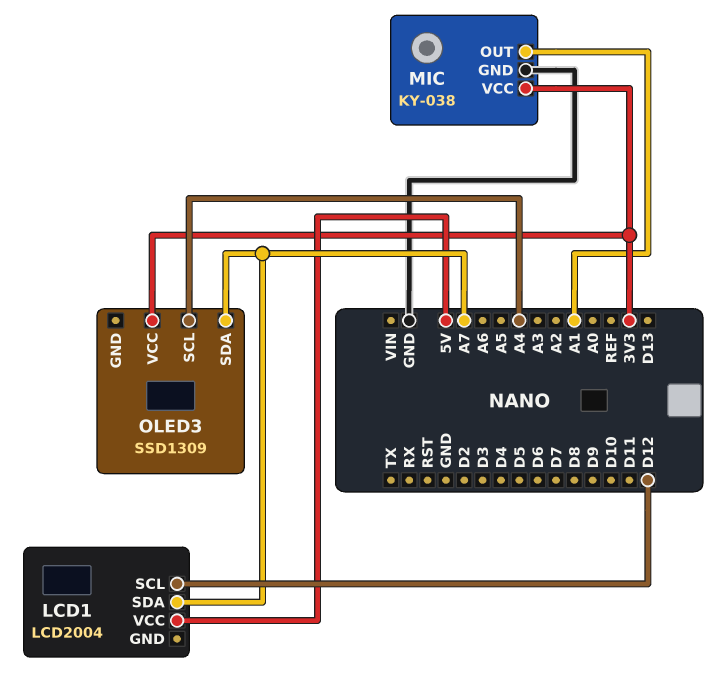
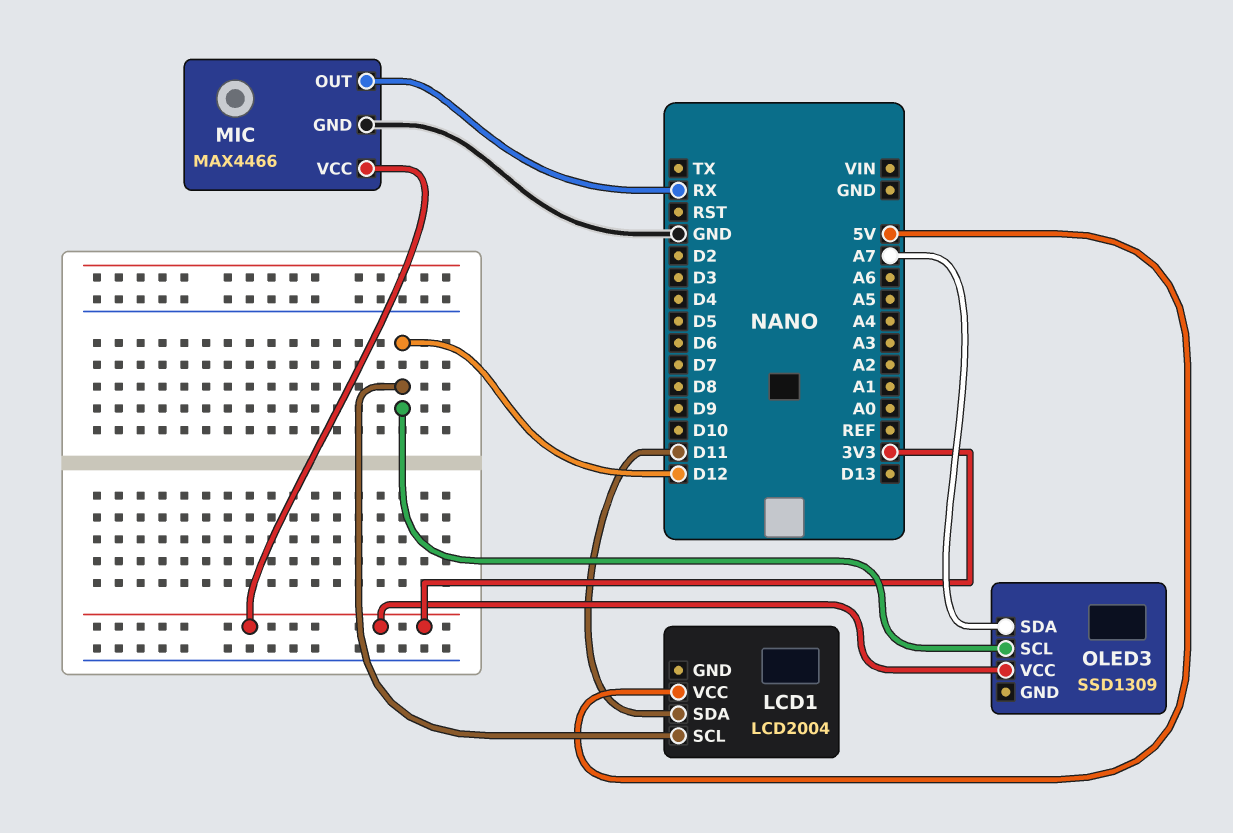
LCD1 pin SDA: A7 -> D11
MIC: KY-038 -> MAX4466
MIC pin OUT: A1 -> RX
OLED3 pin SCL: A4 -> D12

